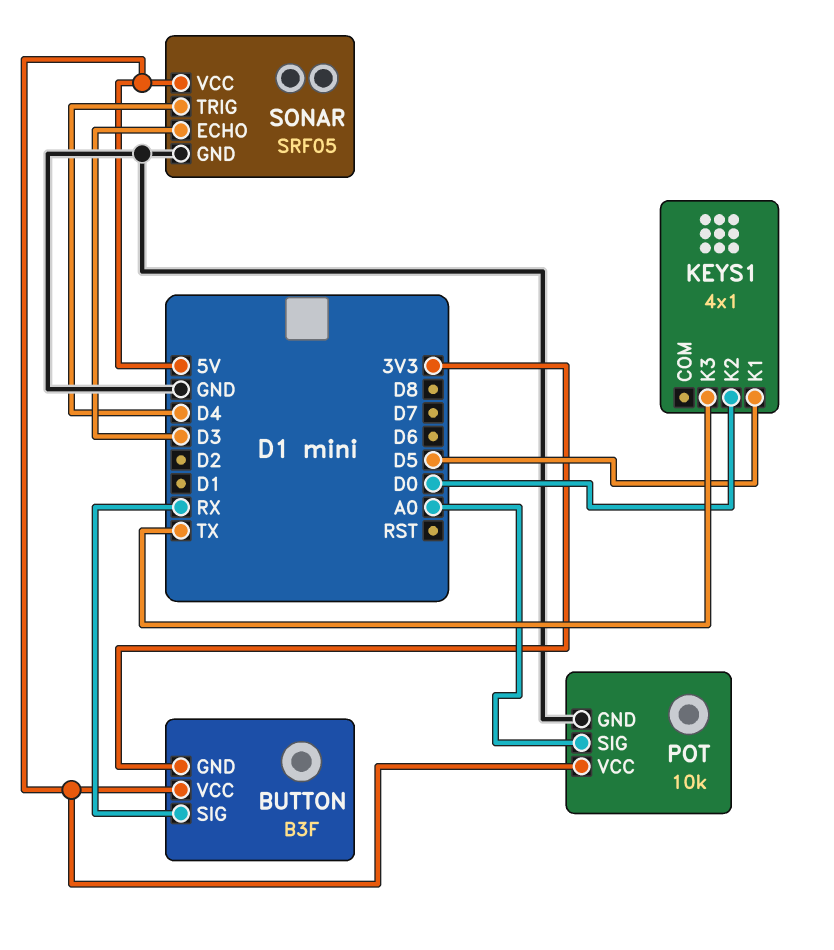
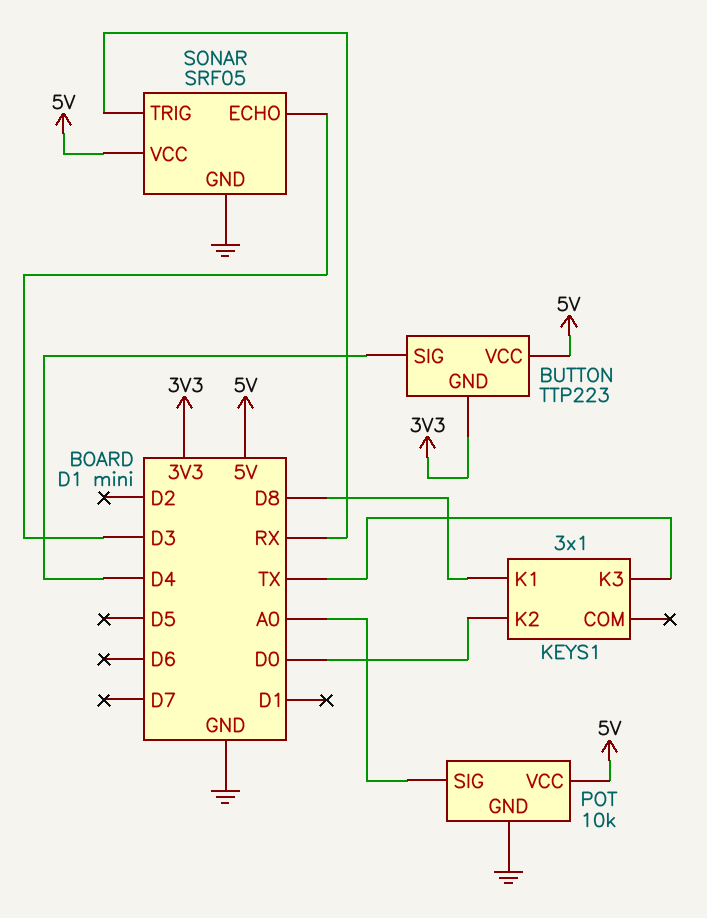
BUTTON: B3F -> TTP223
BUTTON pin SIG: RX -> D4
KEYS1: 4x1 -> 3x1
KEYS1 pin K1: D5 -> D8
SONAR pin TRIG: D4 -> RX

